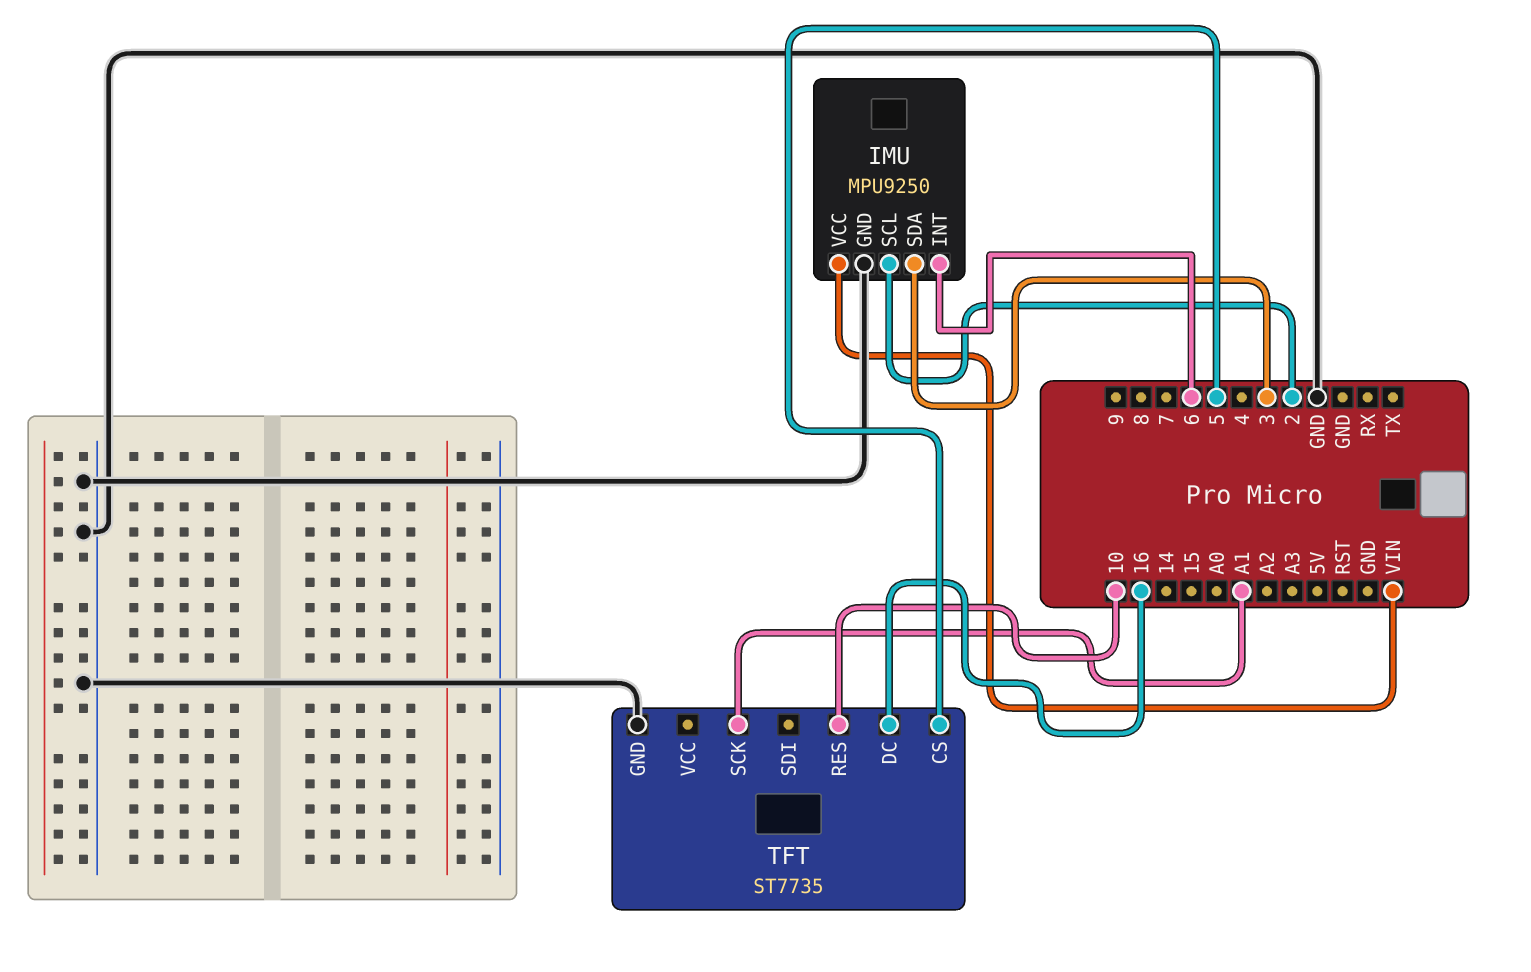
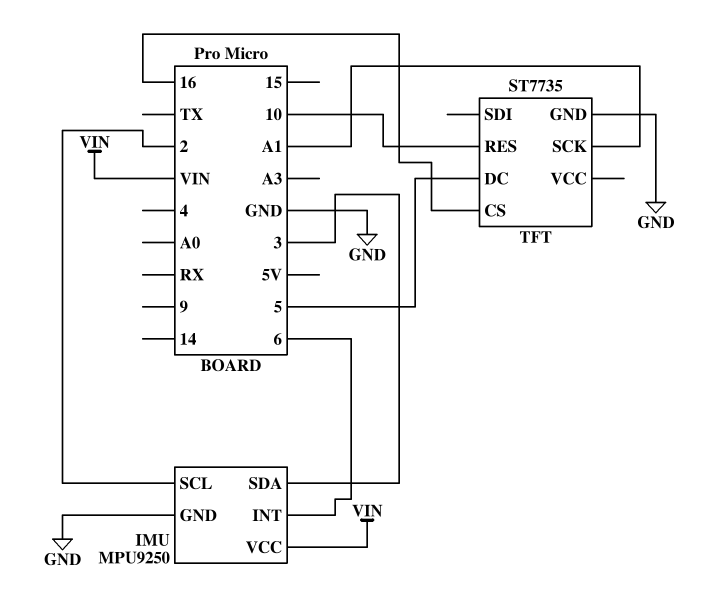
TFT pin CS: 5 -> 16
TFT pin DC: 16 -> 5

